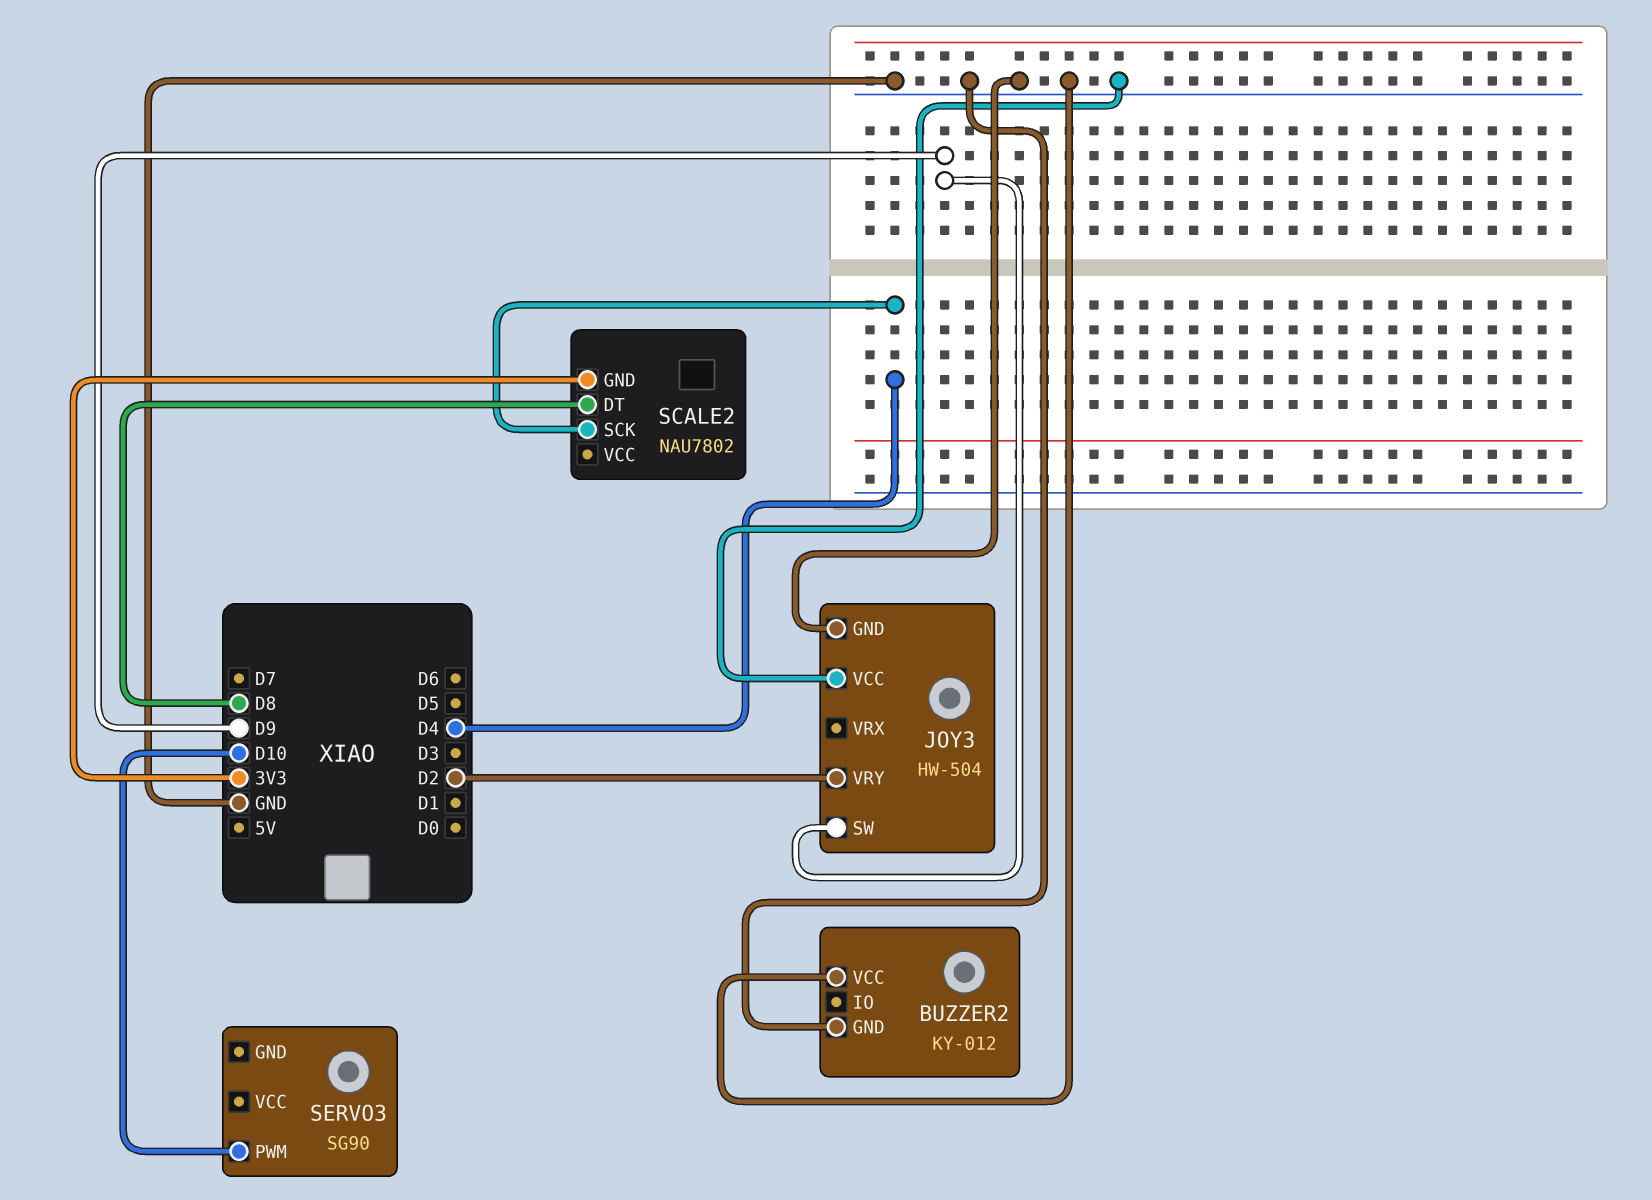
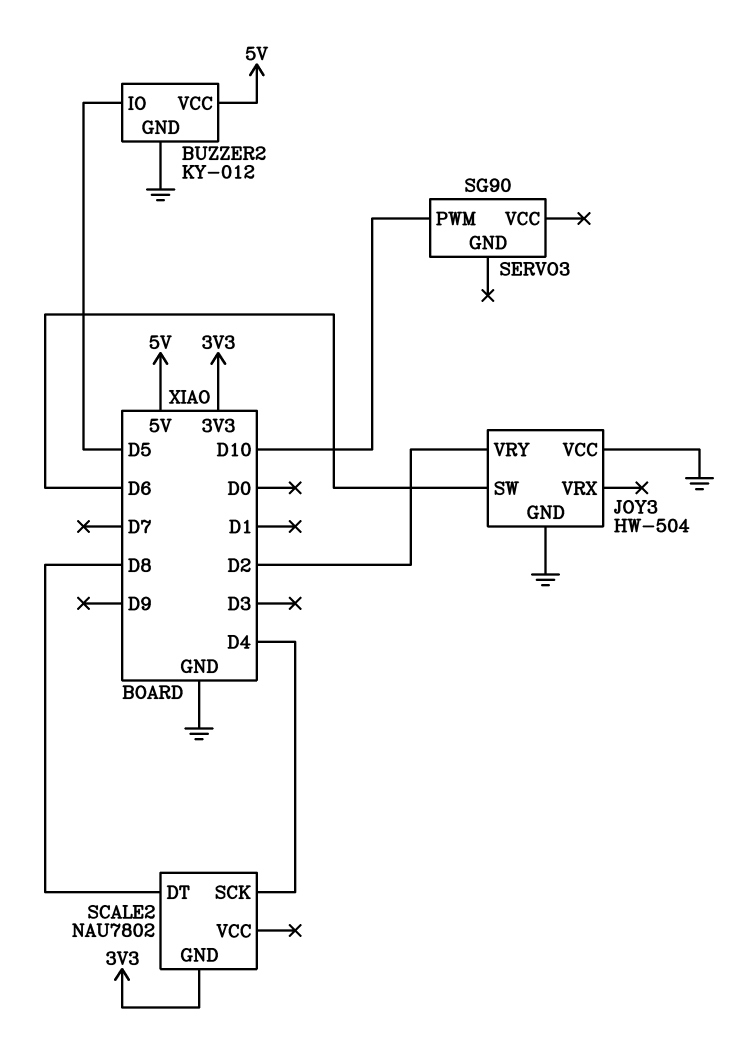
BUZZER2 pin IO: none -> D5
BUZZER2 pin VCC: GND -> 5V
JOY3 pin SW: D9 -> D6

